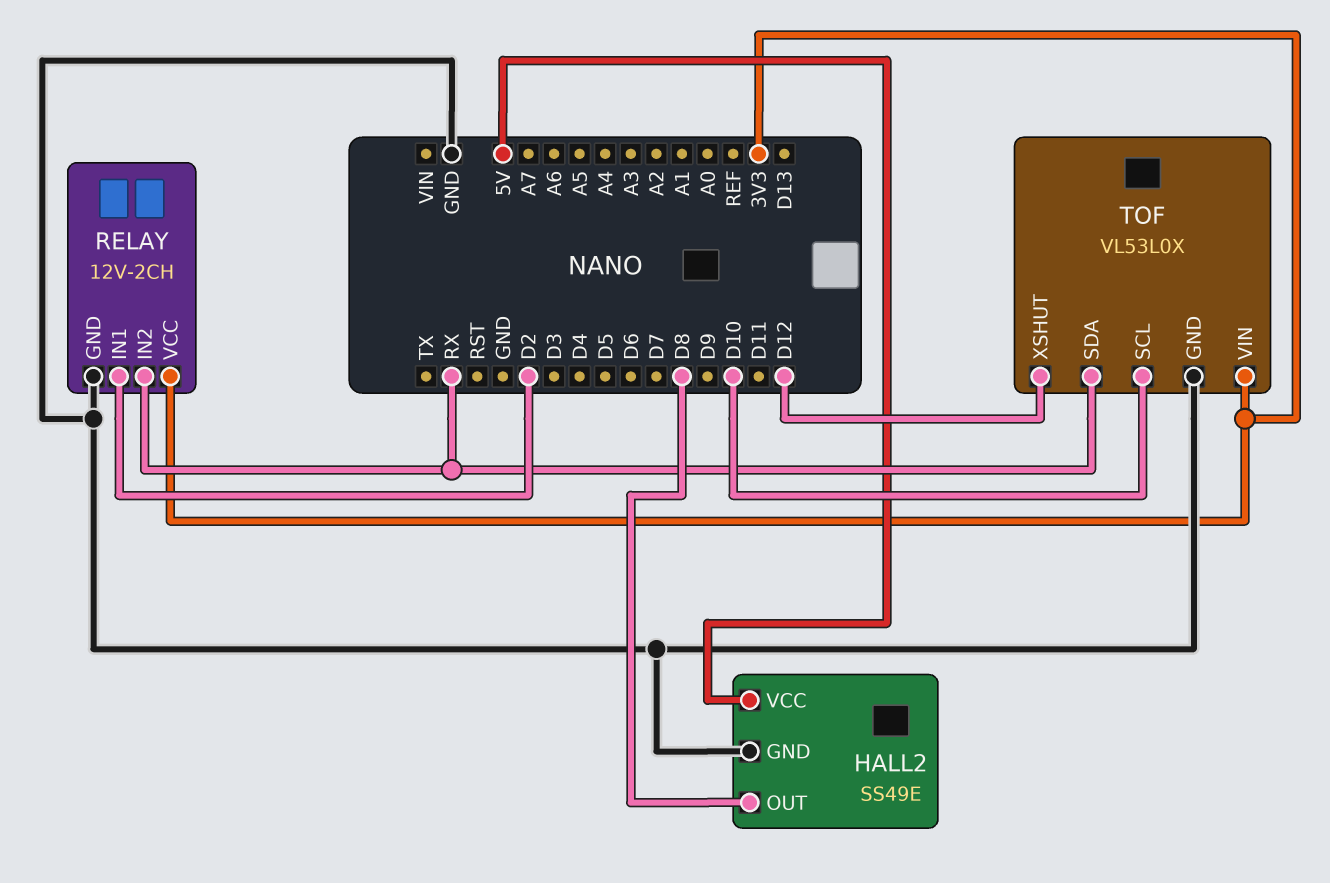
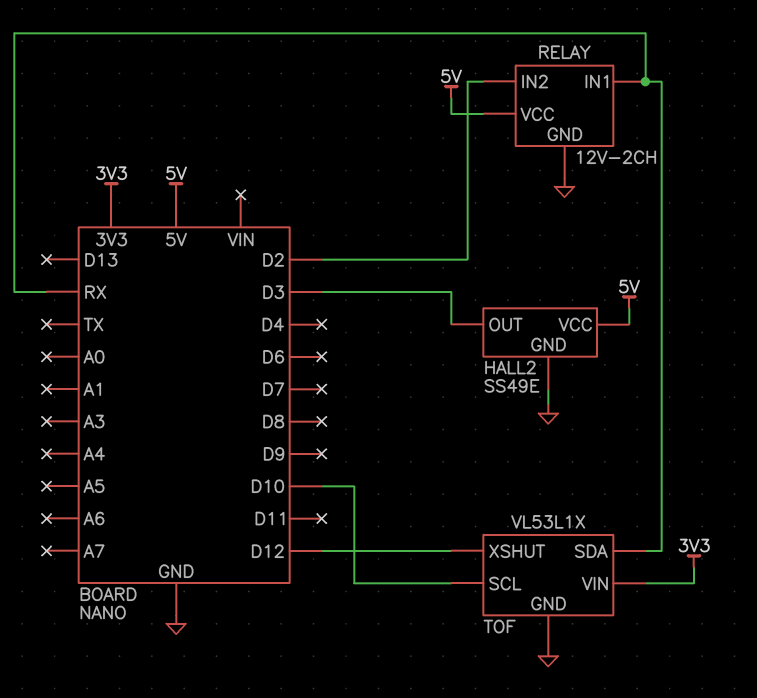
HALL2 pin OUT: D8 -> D3
RELAY pin IN1: D2 -> RX
RELAY pin IN2: RX -> D2
RELAY pin VCC: 3V3 -> 5V
TOF: VL53L0X -> VL53L1X

